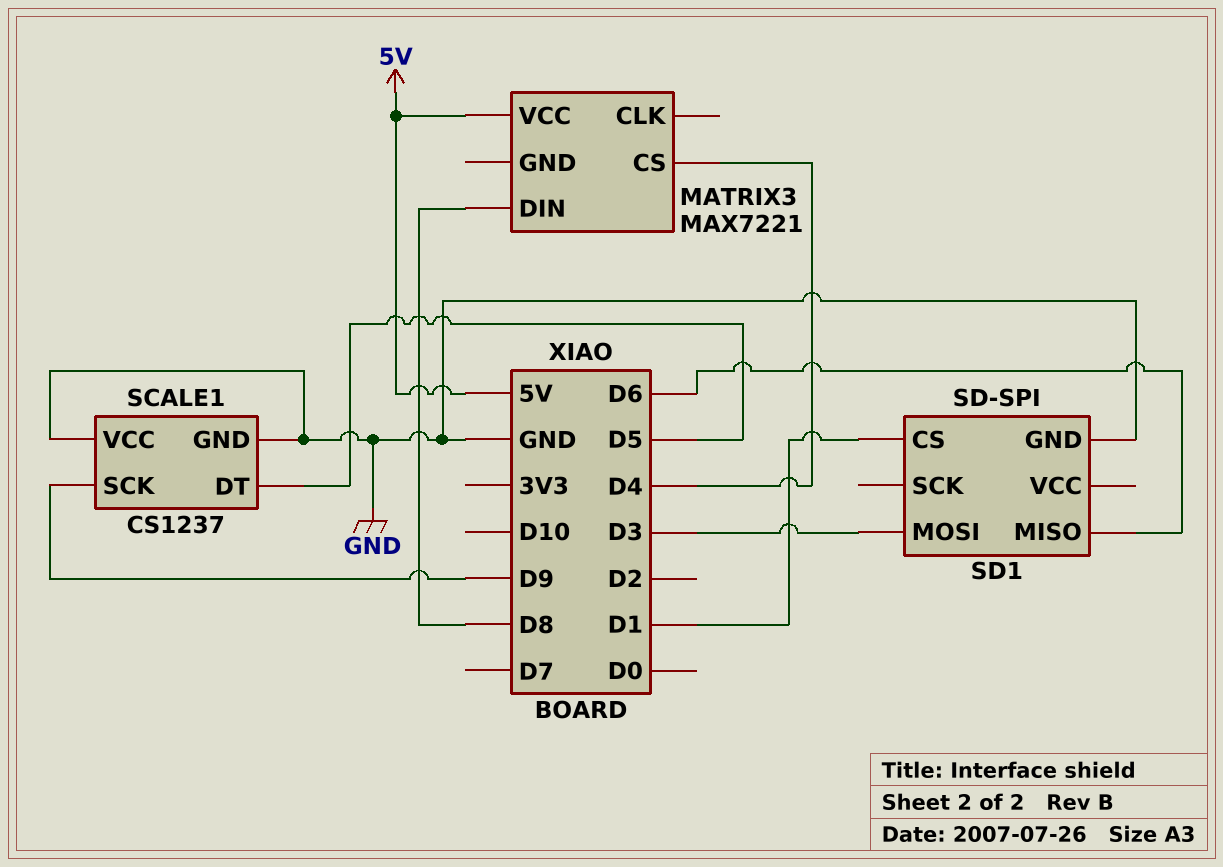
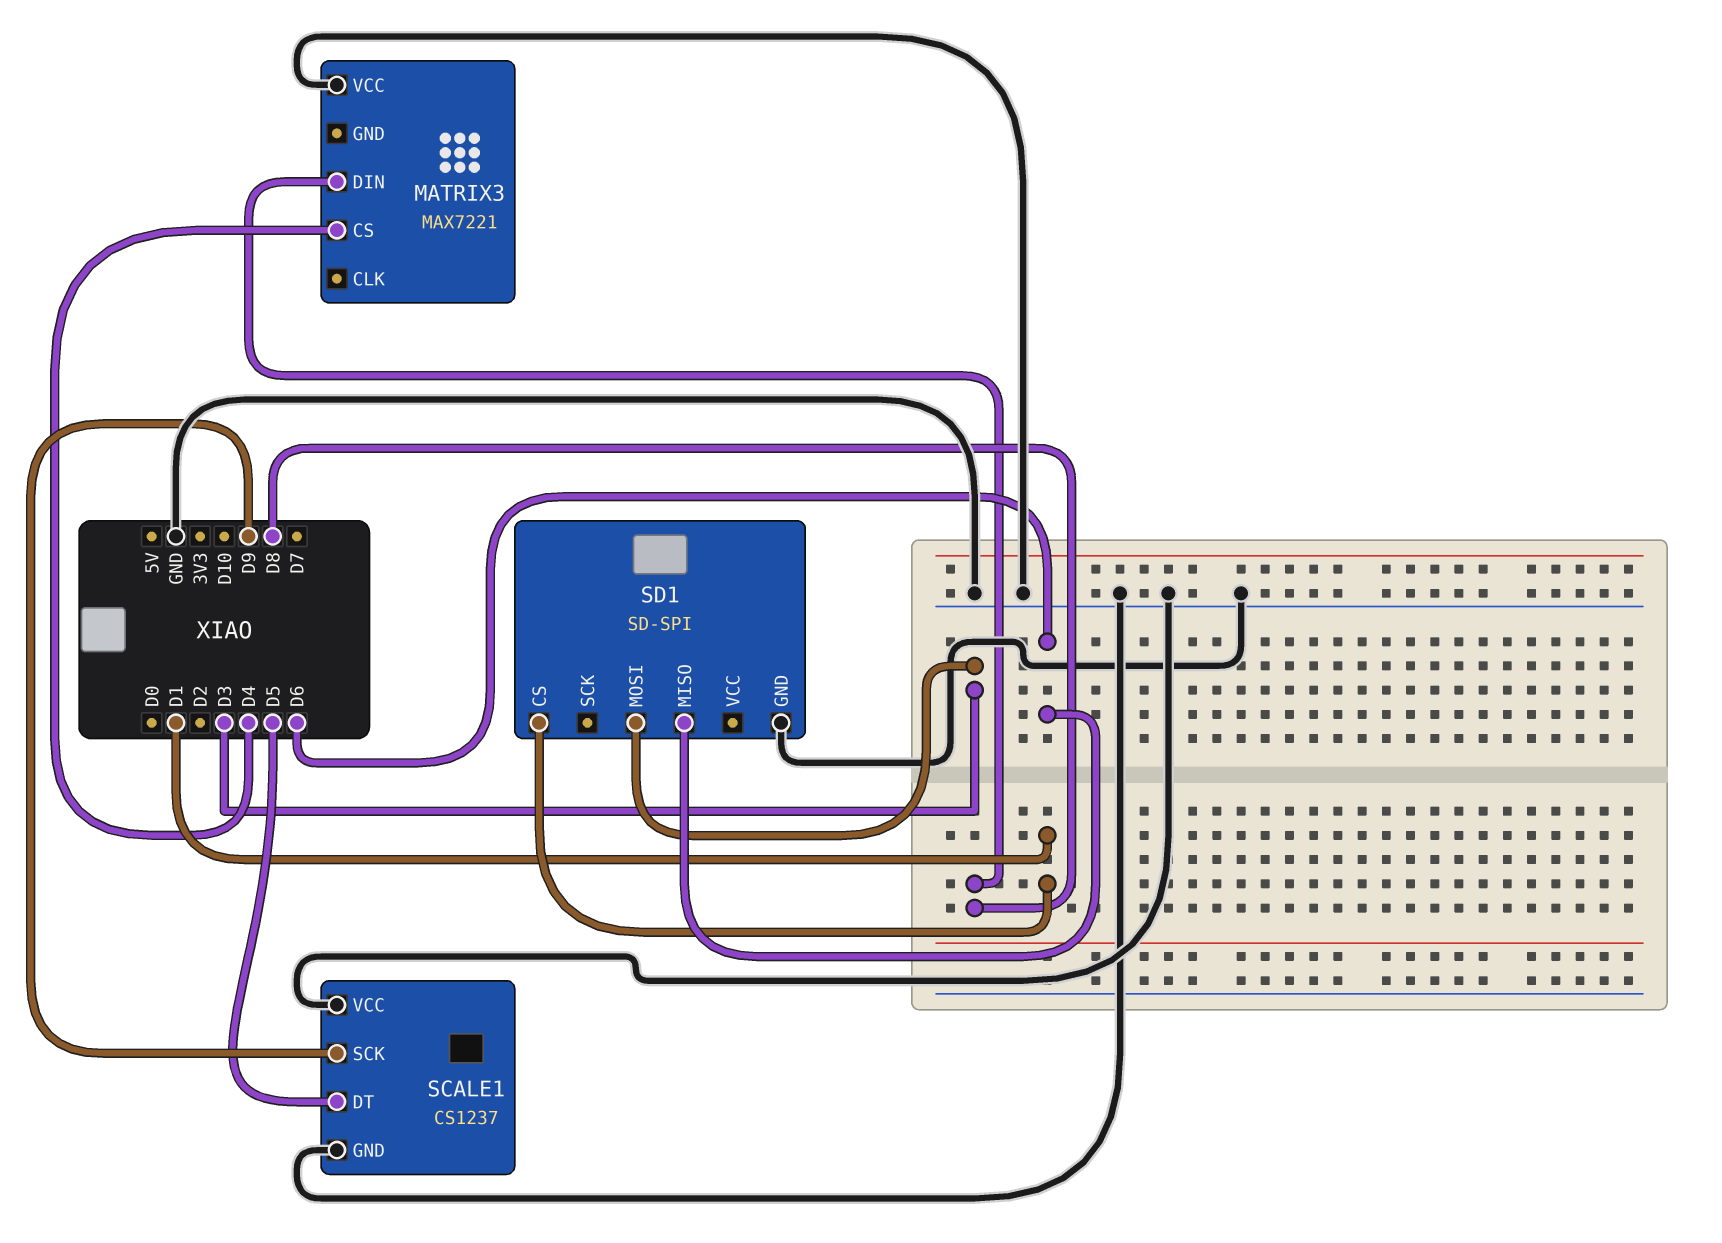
MATRIX3 pin VCC: 5V -> GND

